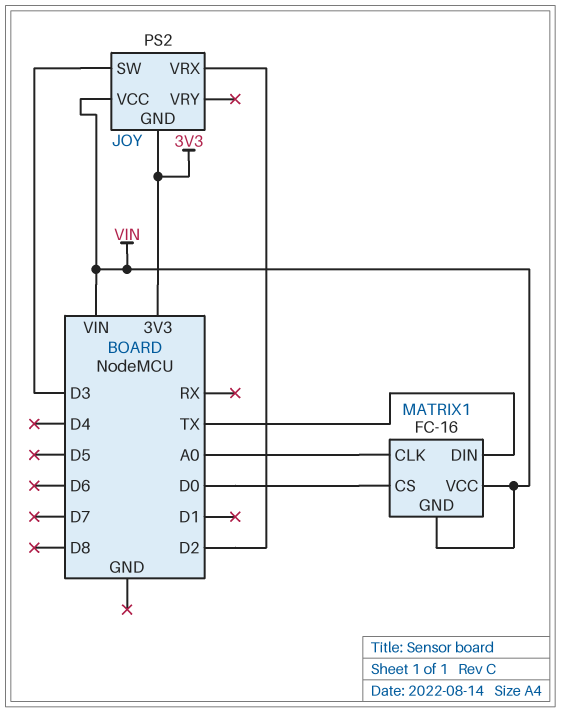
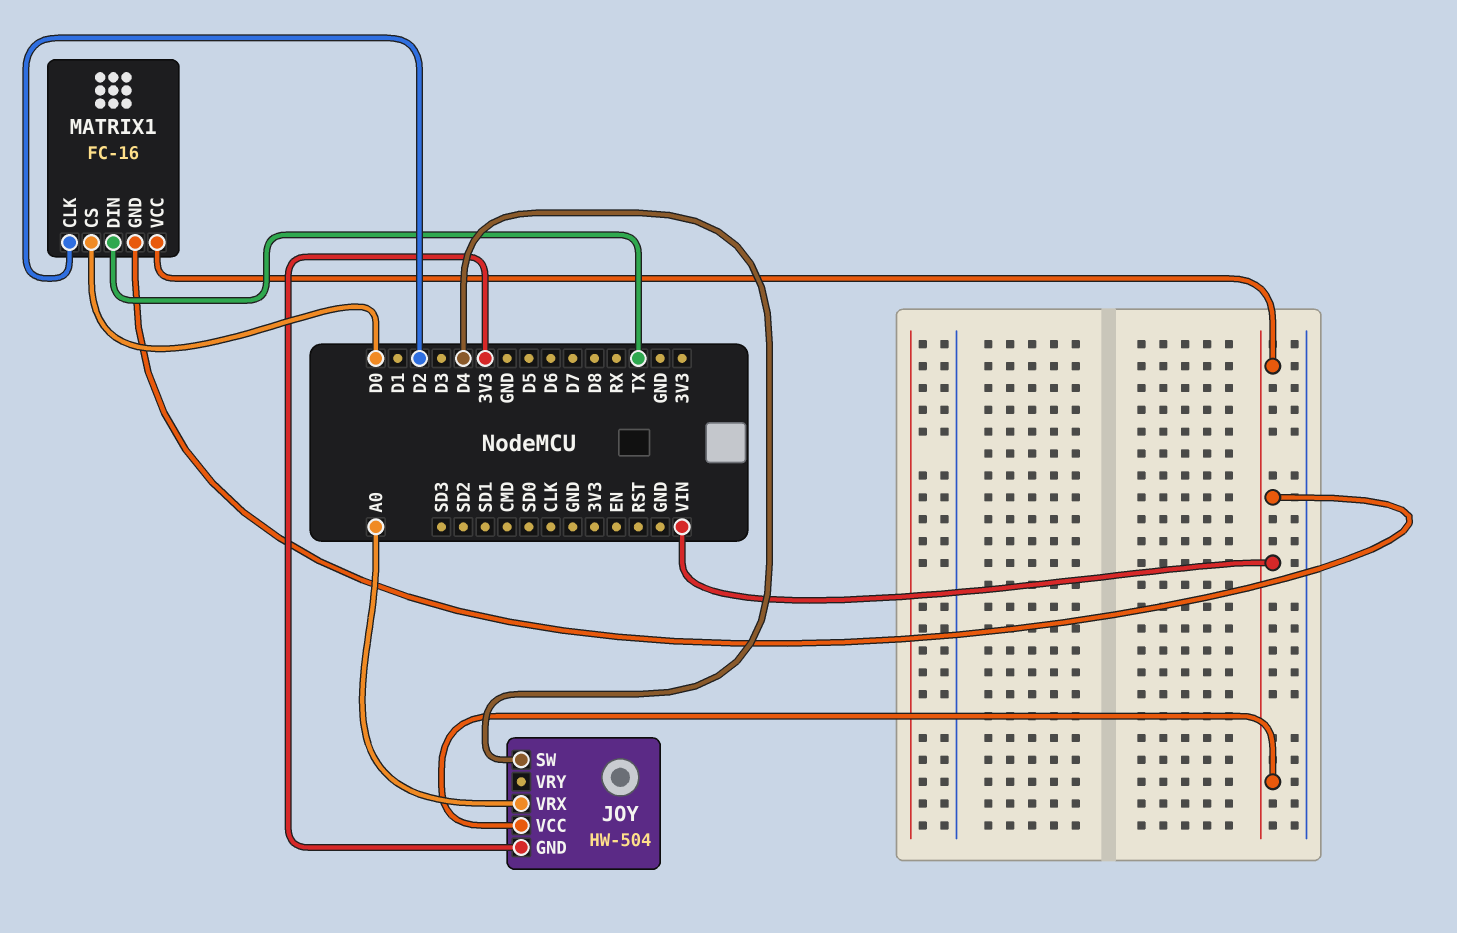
JOY: PS2 -> HW-504
JOY pin SW: D3 -> D4
JOY pin VRX: D2 -> A0
MATRIX1 pin CLK: A0 -> D2

